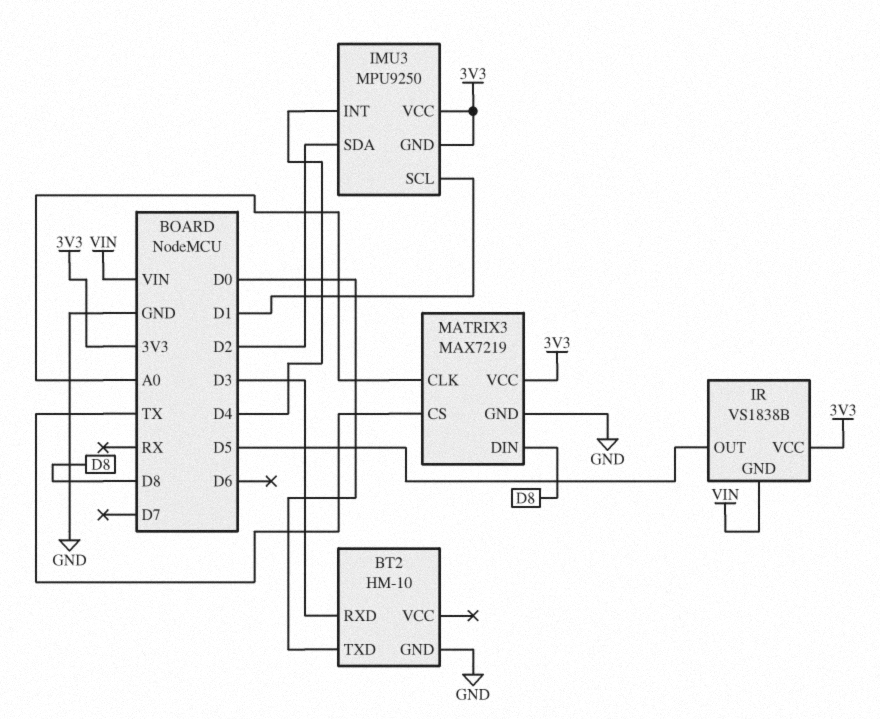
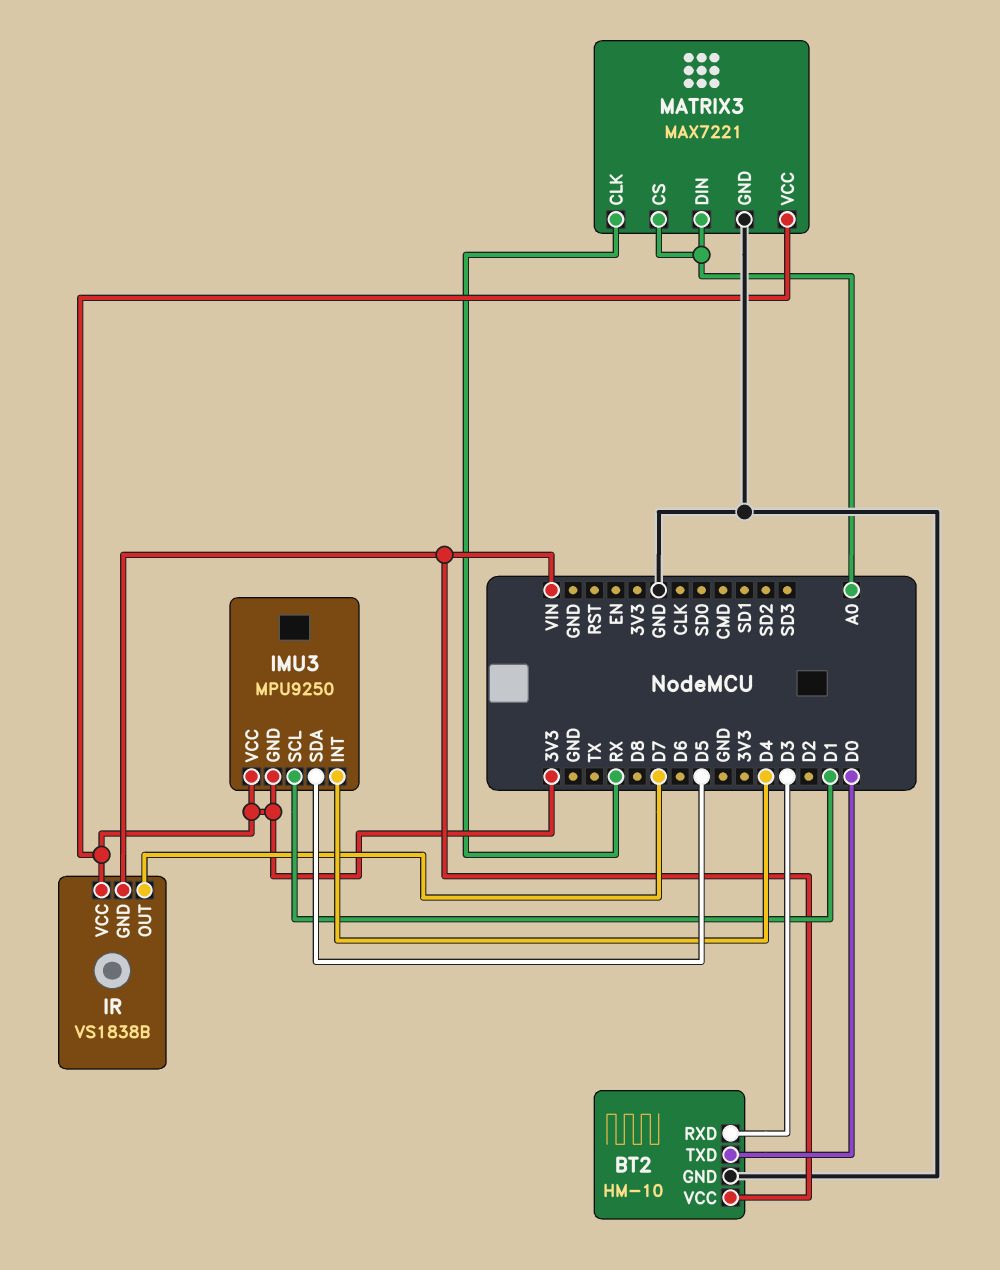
BT2 pin VCC: none -> VIN
IMU3 pin SDA: D2 -> D5
IR pin OUT: D5 -> D7
MATRIX3: MAX7219 -> MAX7221
MATRIX3 pin CLK: A0 -> RX
MATRIX3 pin CS: TX -> A0
MATRIX3 pin DIN: D8 -> A0

